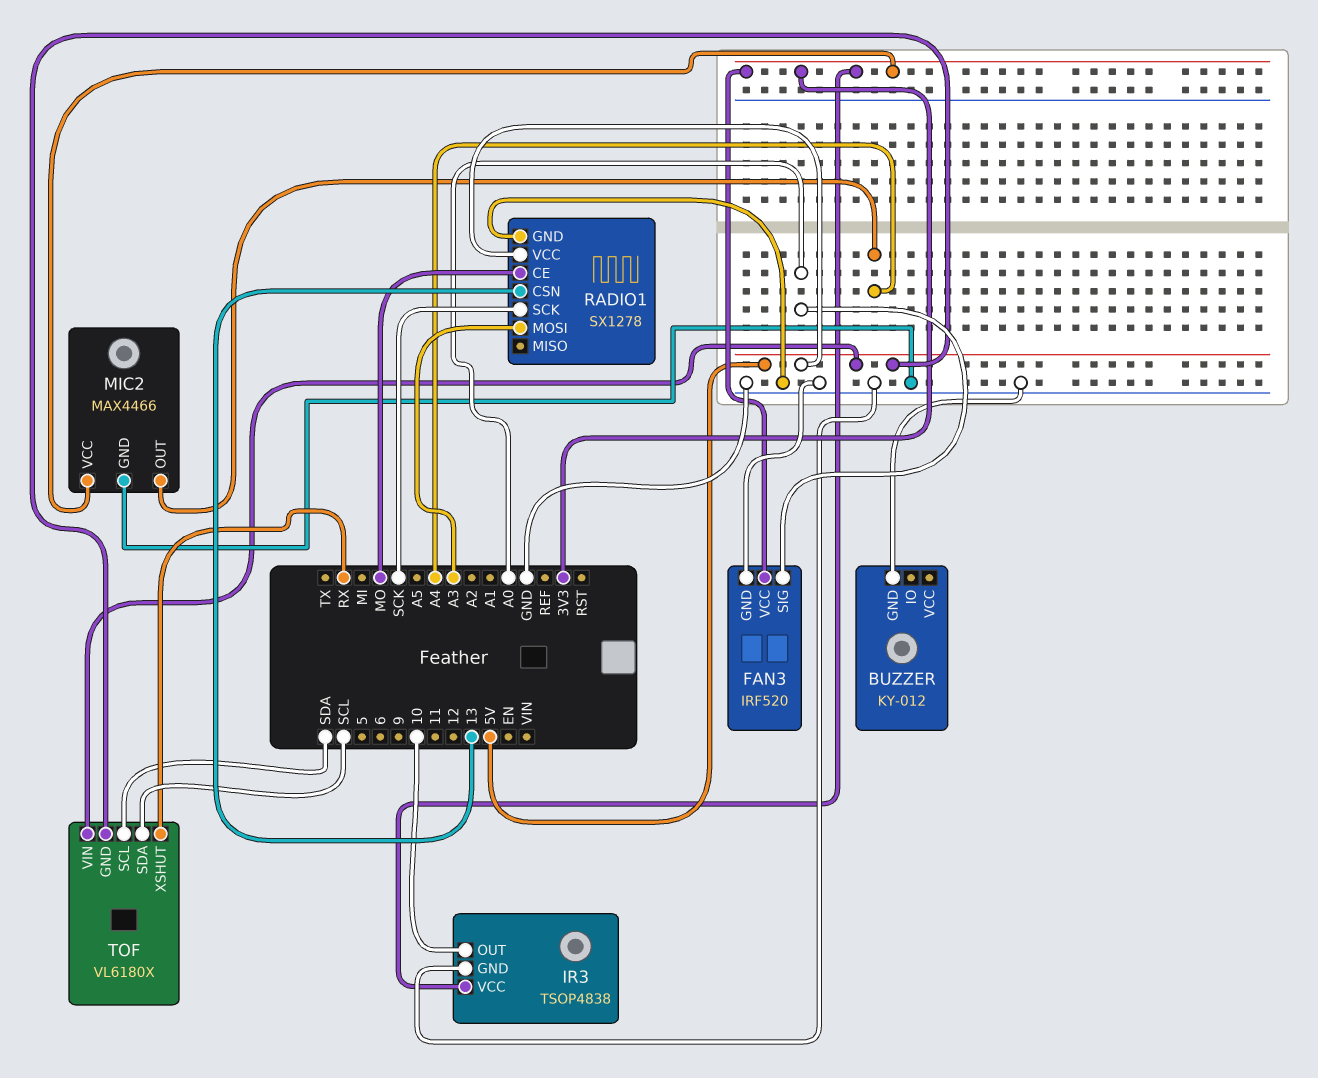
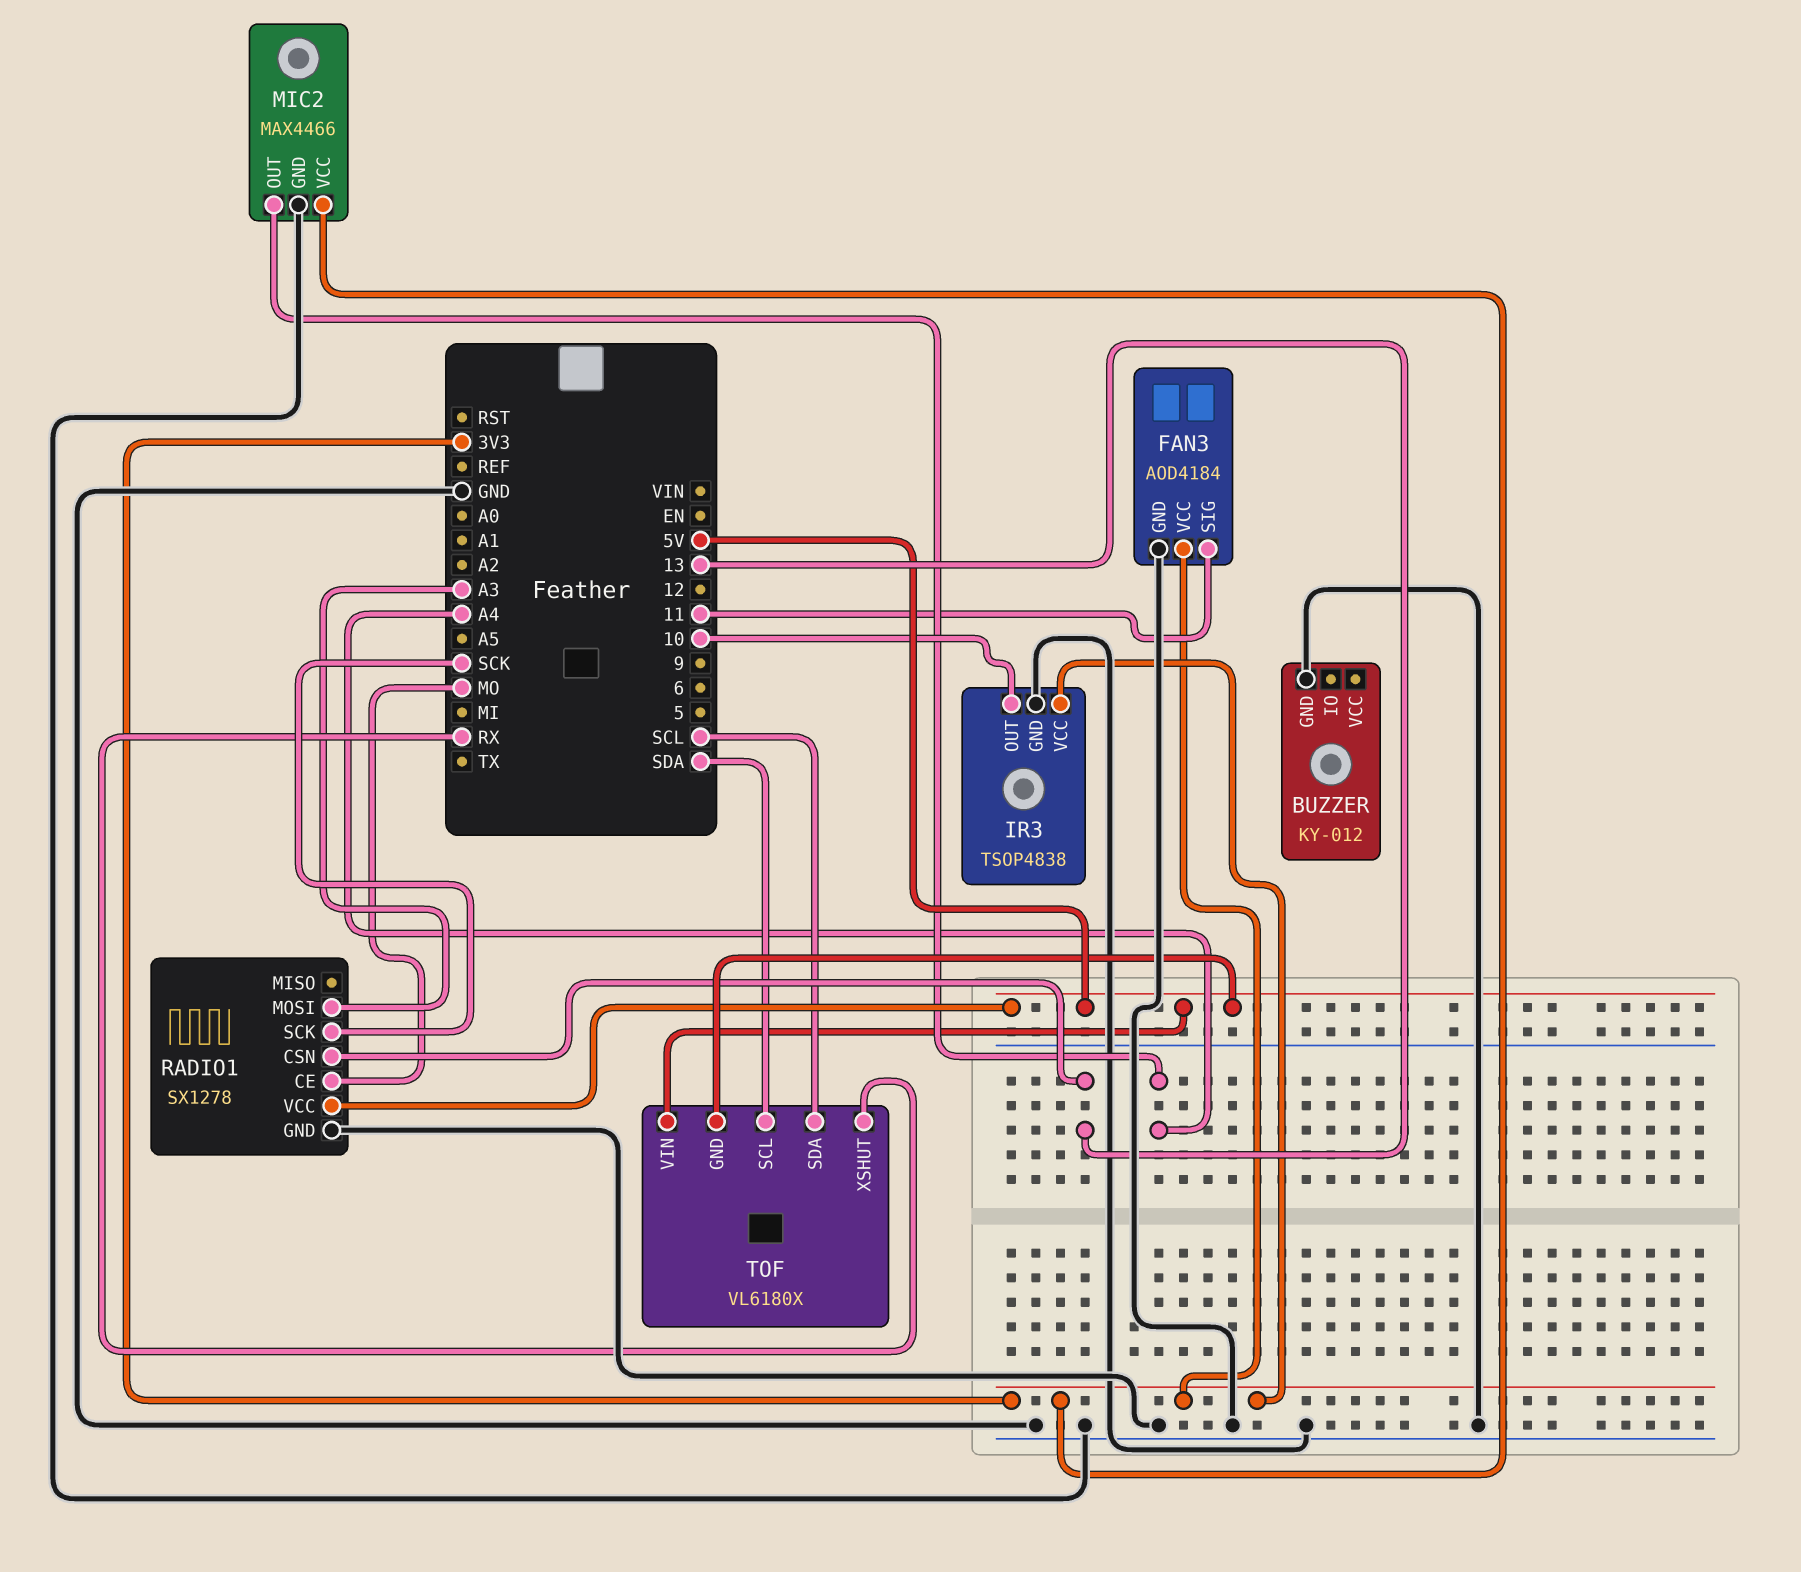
FAN3: IRF520 -> AOD4184
FAN3 pin SIG: A0 -> 11

